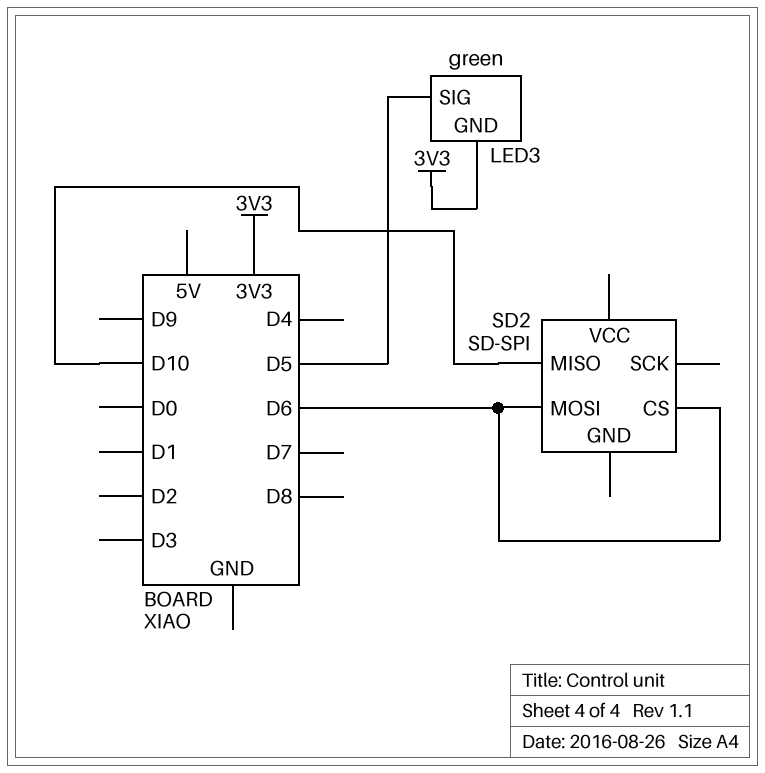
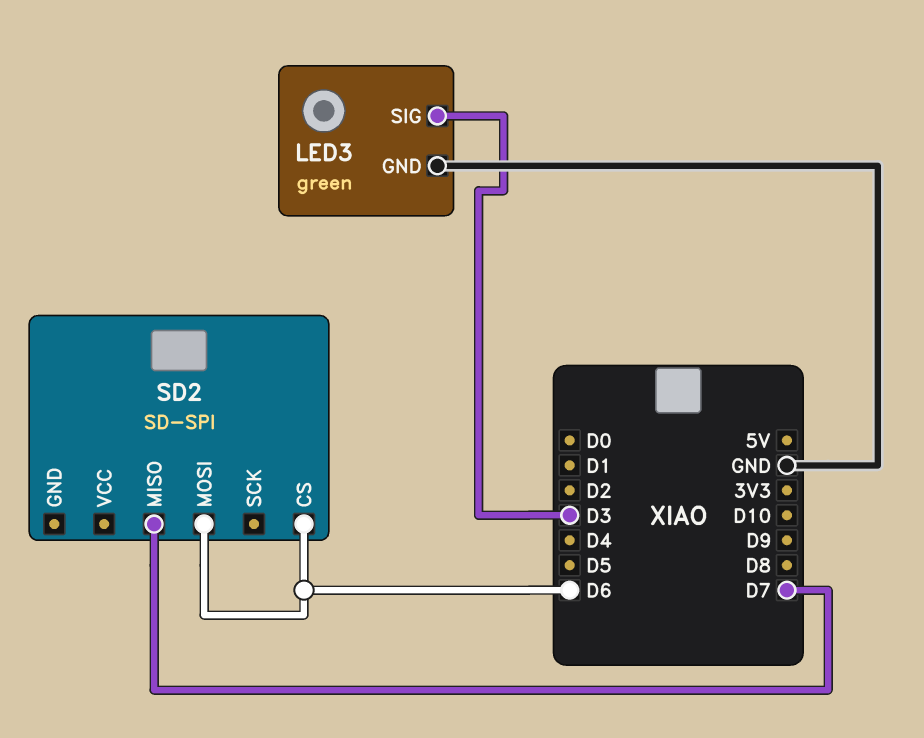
LED3 pin GND: 3V3 -> GND
LED3 pin SIG: D5 -> D3
SD2 pin MISO: D10 -> D7

